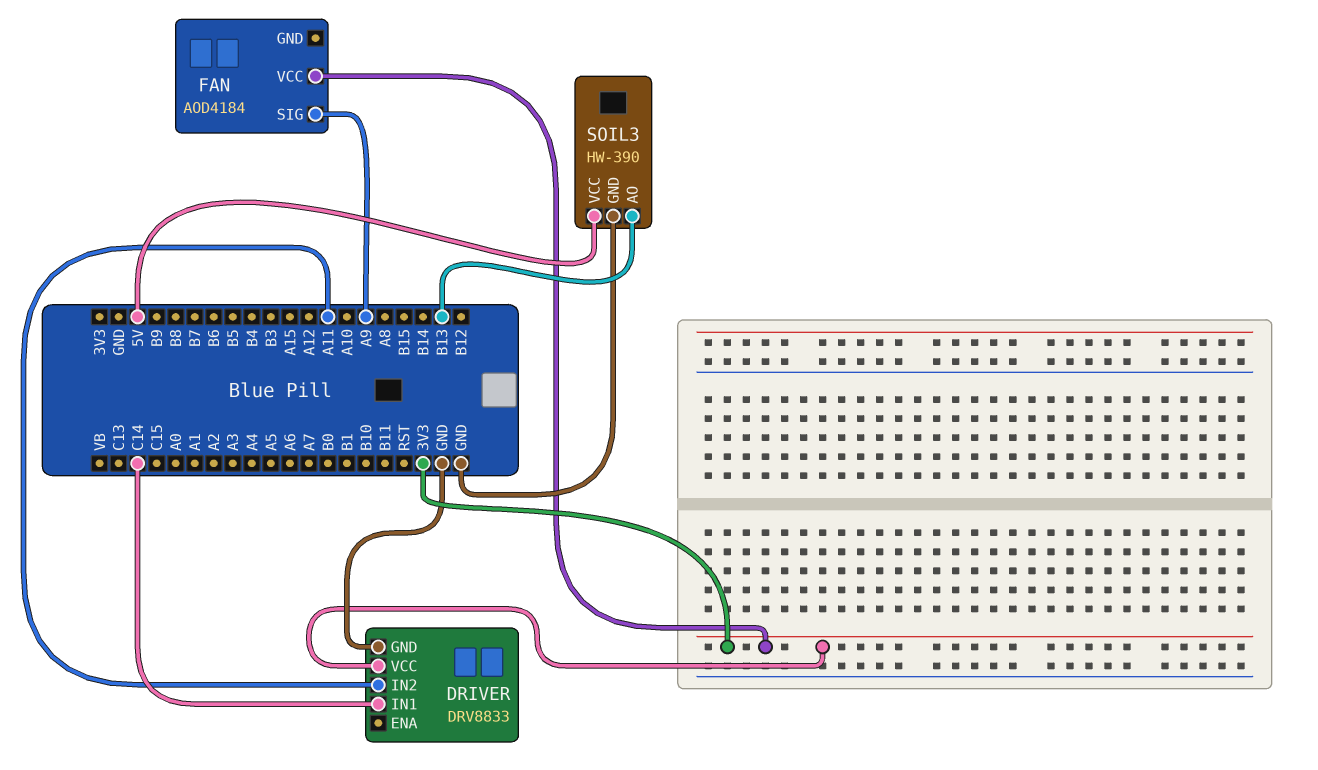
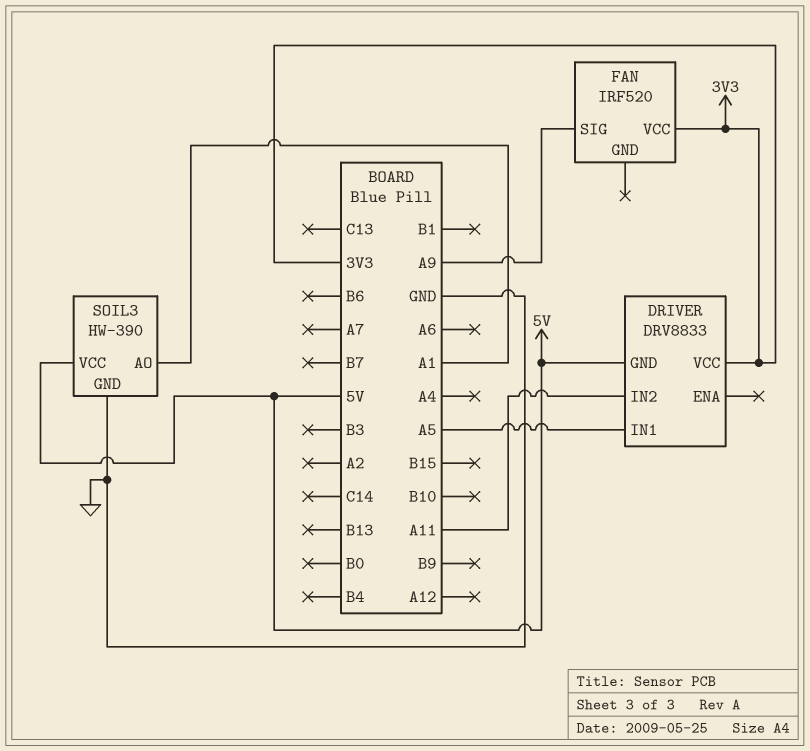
DRIVER pin GND: GND -> 5V
DRIVER pin IN1: C14 -> A5
FAN: AOD4184 -> IRF520
SOIL3 pin AO: B13 -> A1

